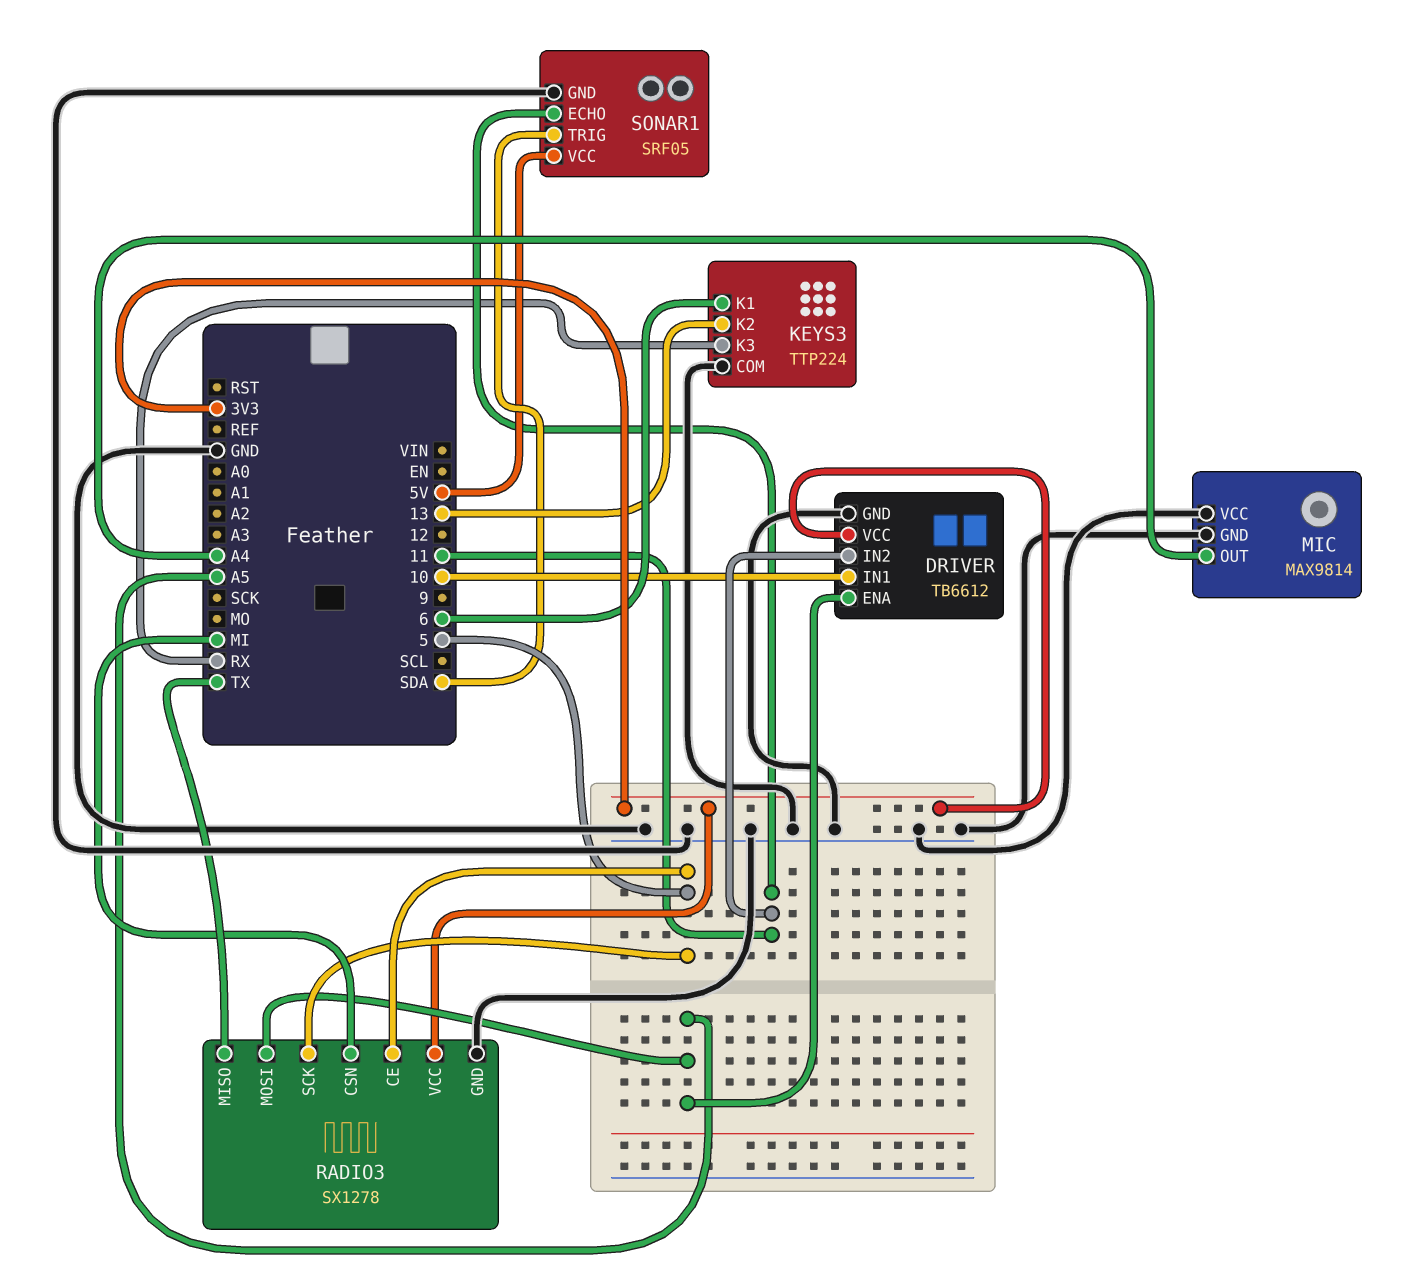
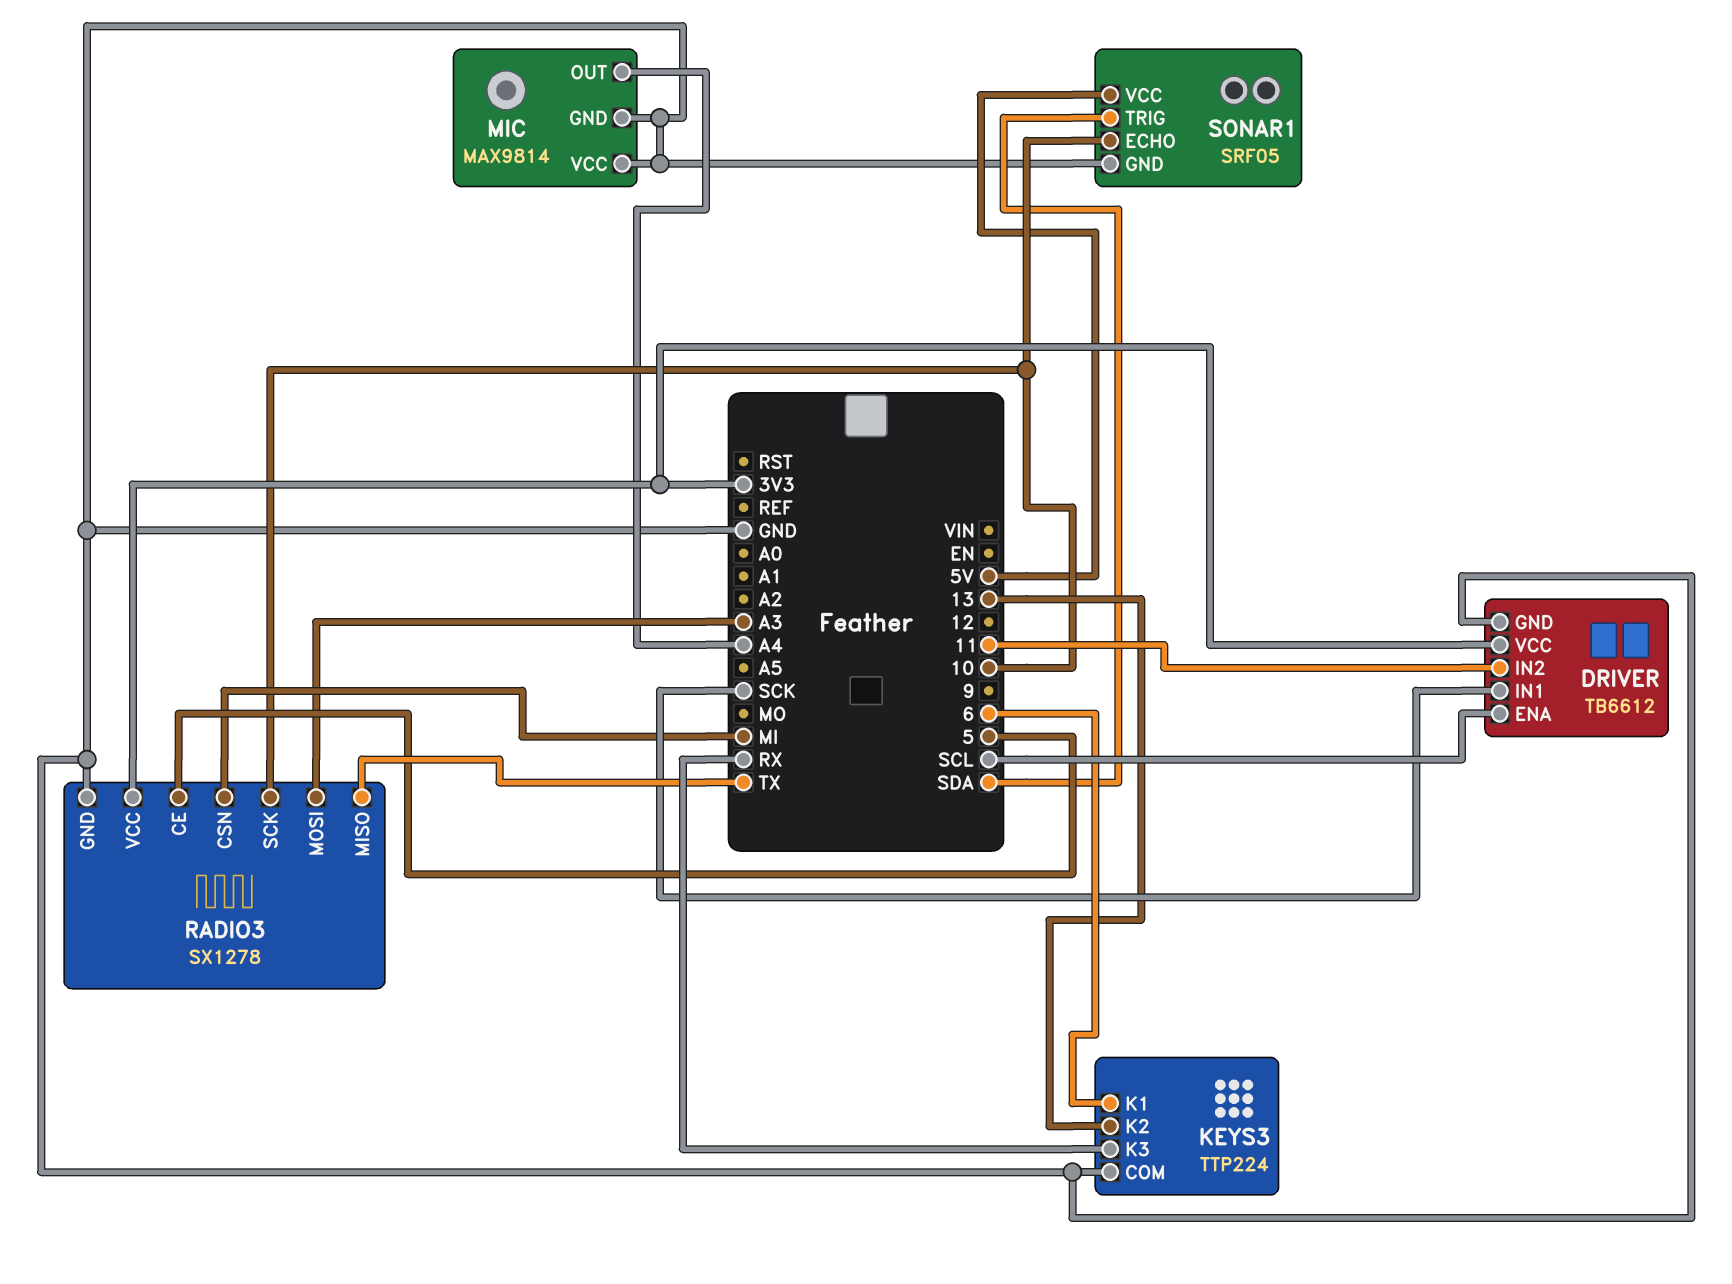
DRIVER pin ENA: A5 -> SCL
DRIVER pin IN1: 10 -> SCK
RADIO3 pin MOSI: A5 -> A3
RADIO3 pin SCK: 5 -> 10
SONAR1 pin ECHO: 11 -> 10

